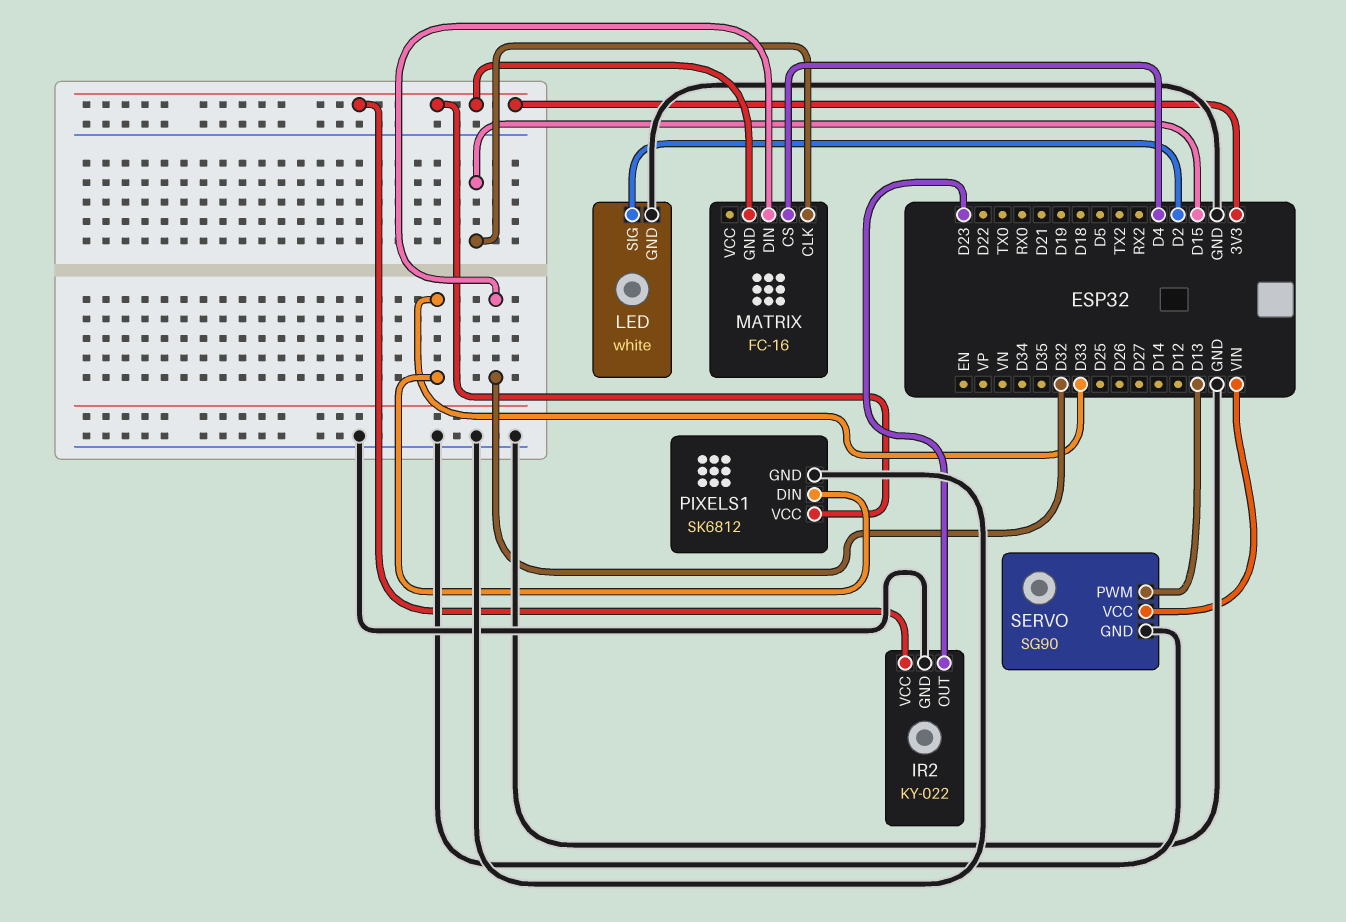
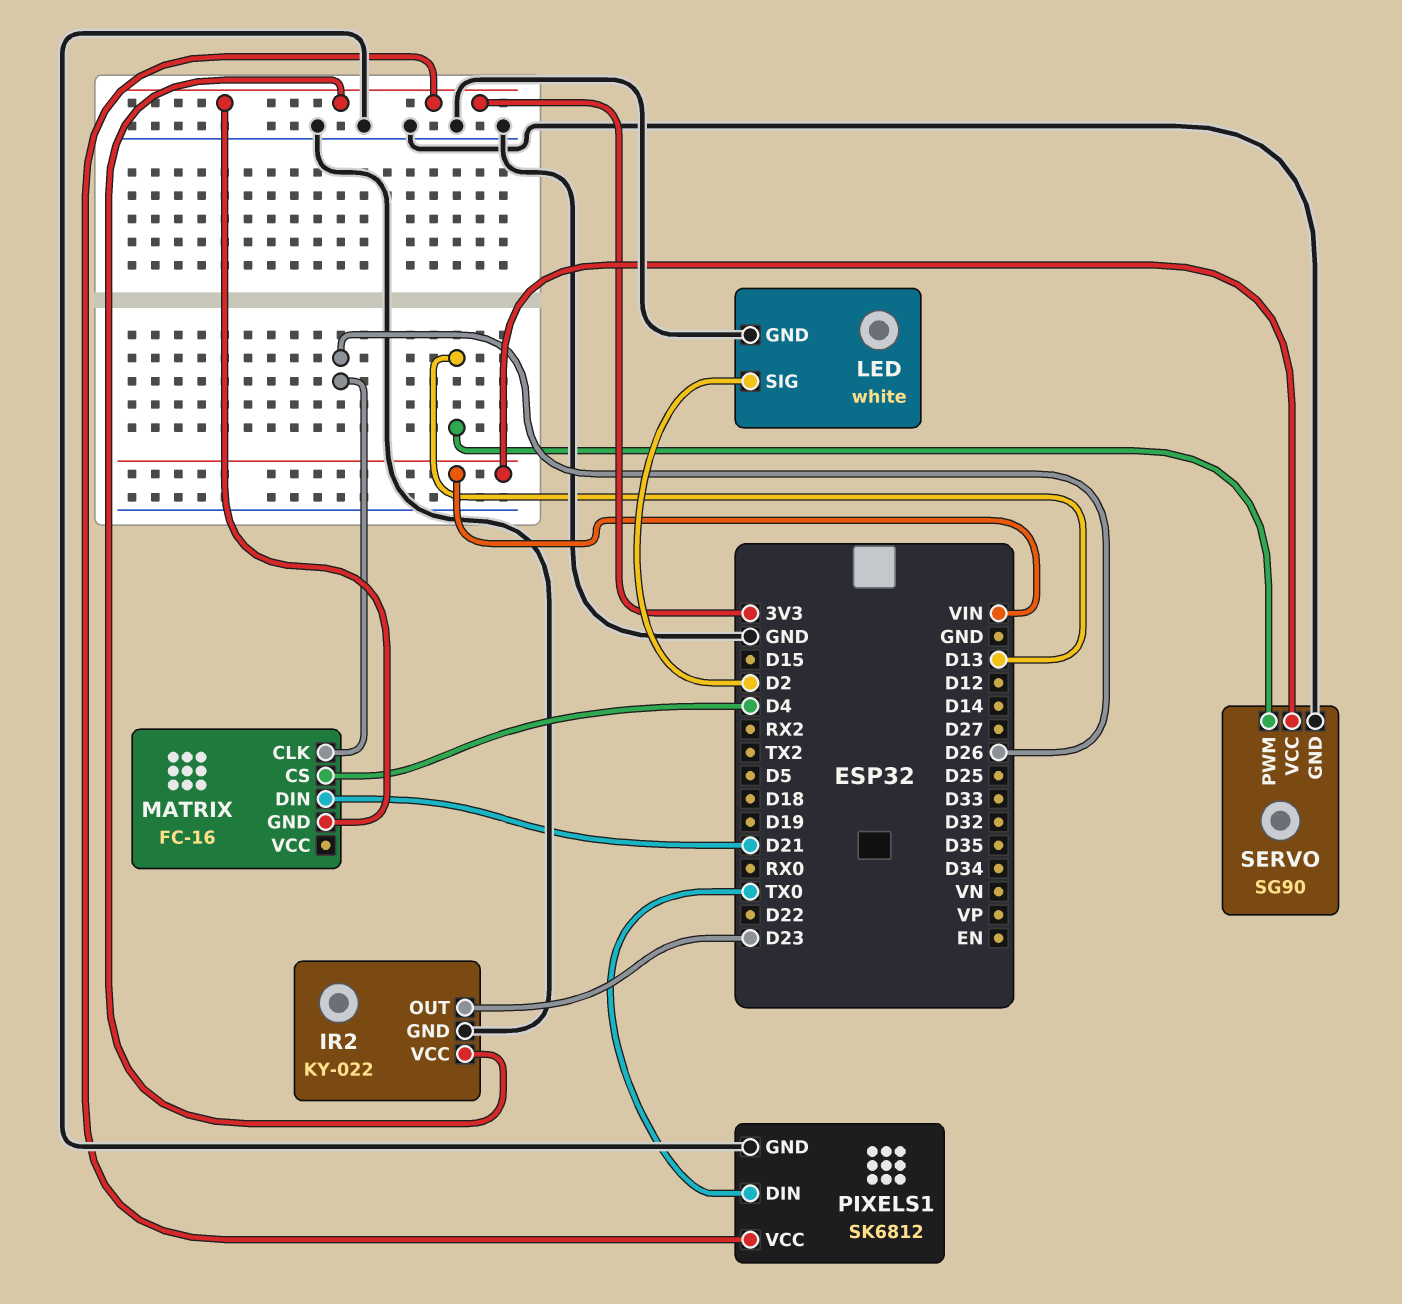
MATRIX pin CLK: D15 -> D26
MATRIX pin DIN: D32 -> D21
PIXELS1 pin DIN: D33 -> TX0

